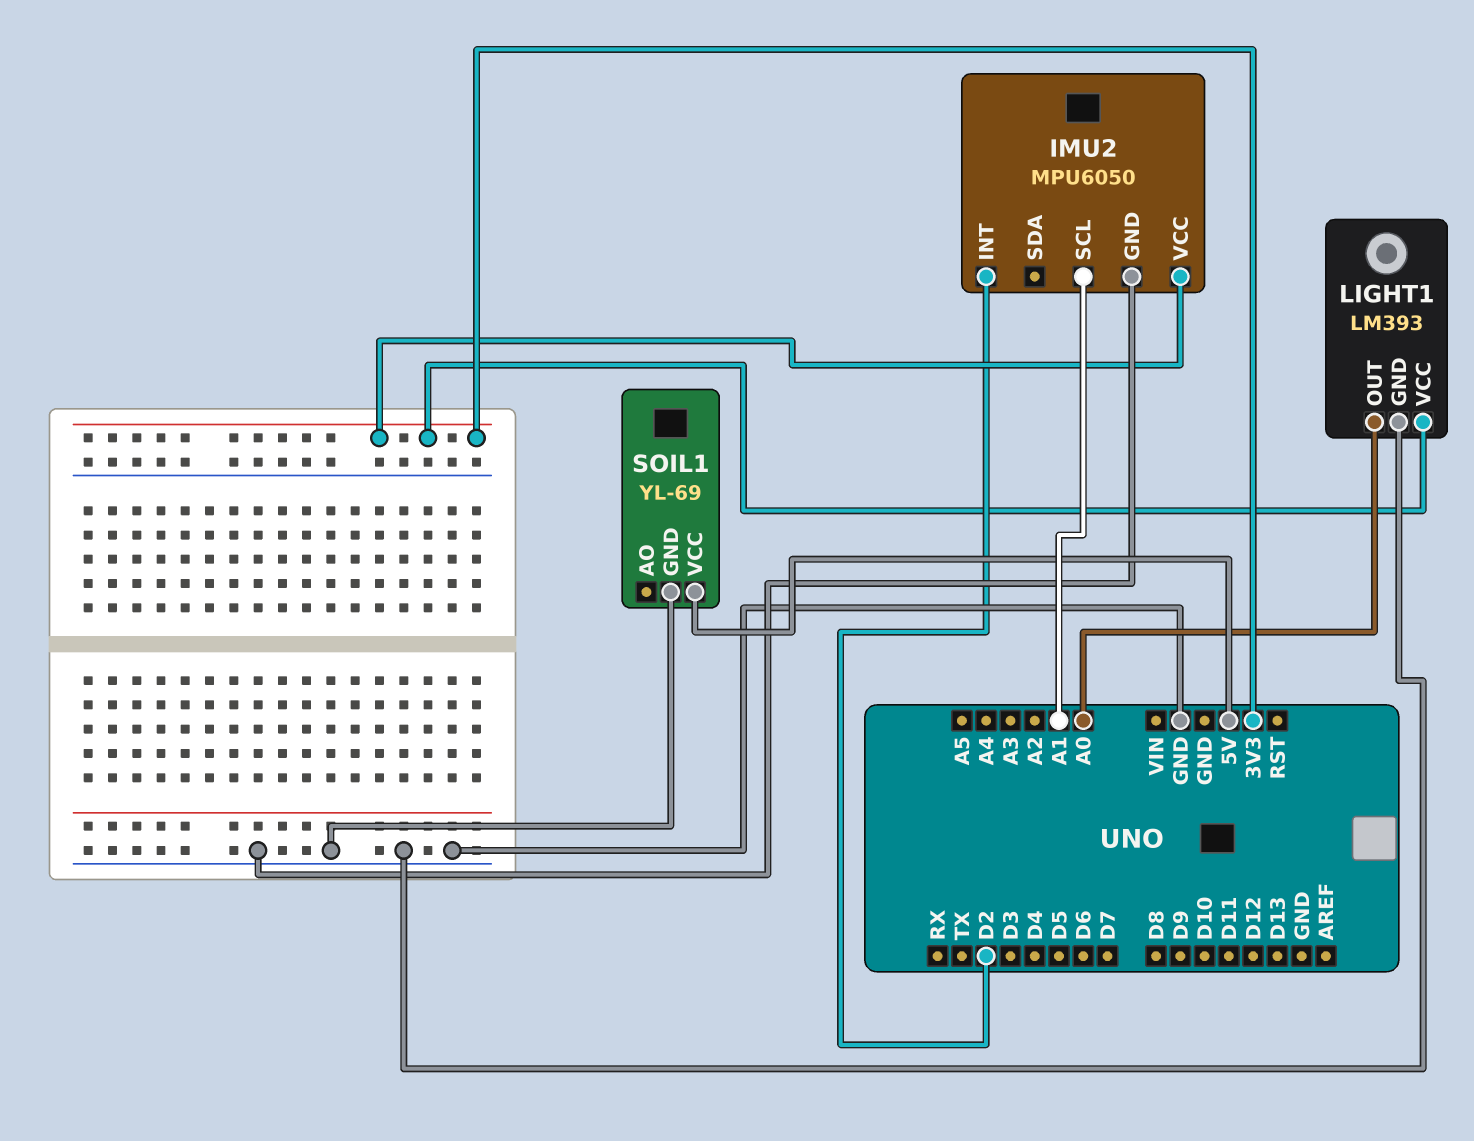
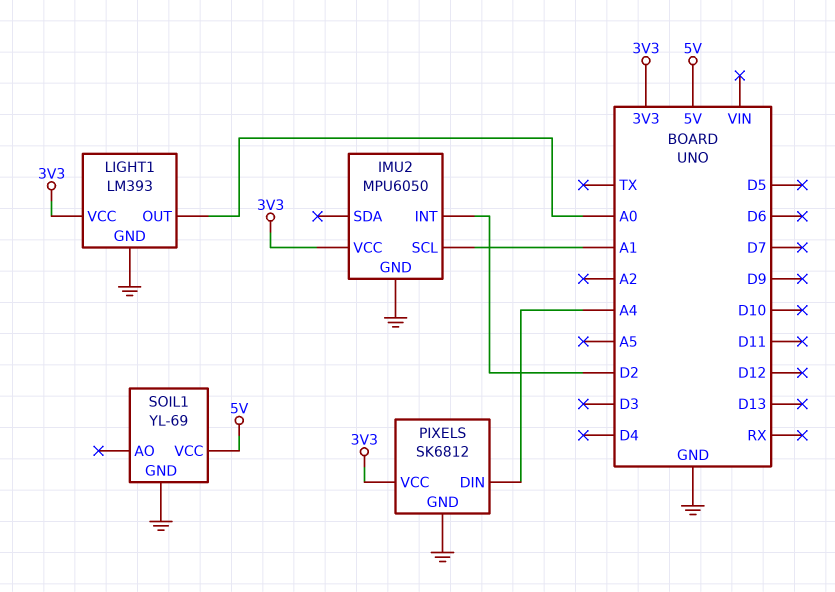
PIXELS: none -> SK6812
PIXELS pin DIN: none -> A4
PIXELS pin GND: none -> GND
PIXELS pin VCC: none -> 3V3

